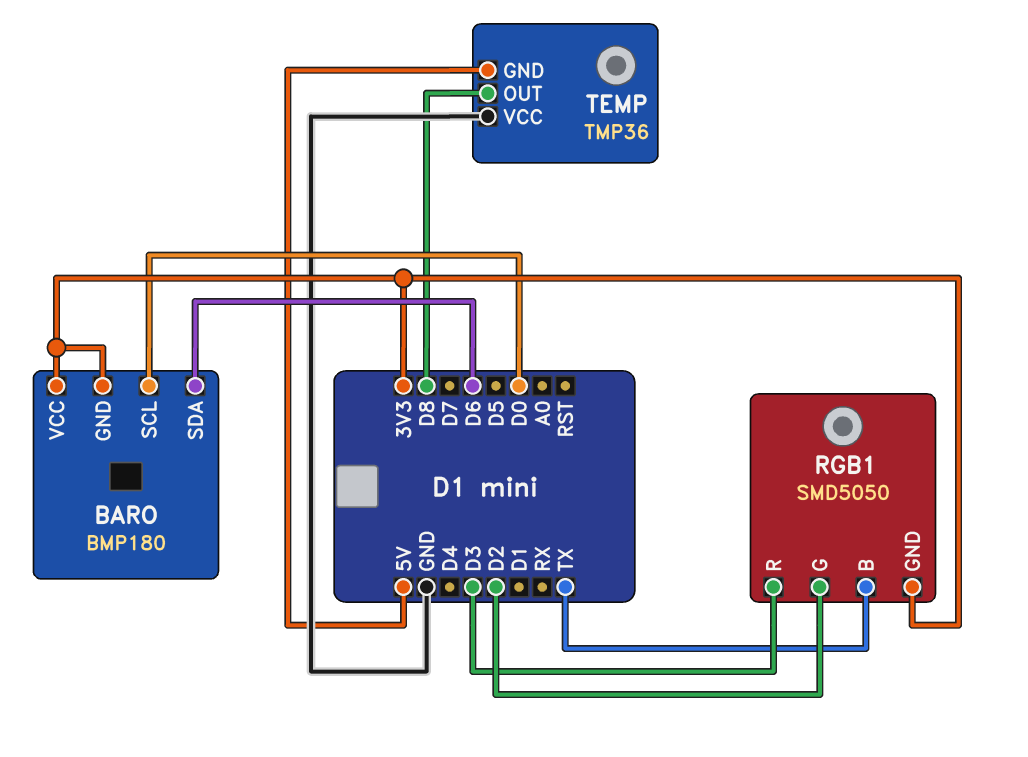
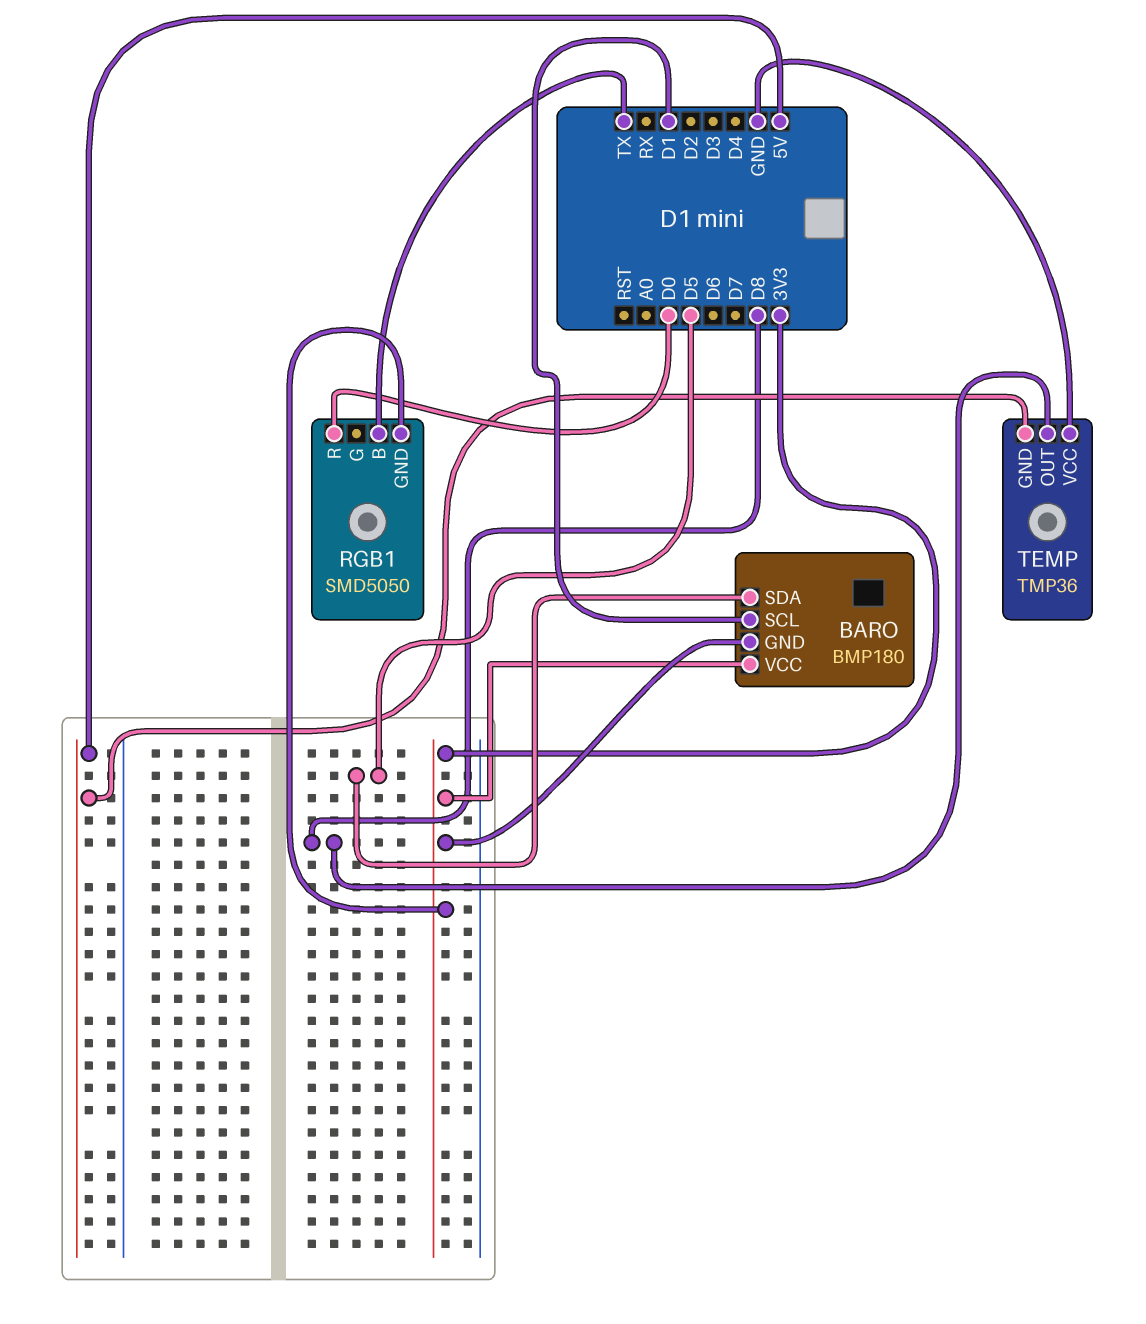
BARO pin SCL: D0 -> D1
BARO pin SDA: D6 -> D5
RGB1 pin G: D2 -> none
RGB1 pin R: D3 -> D0

